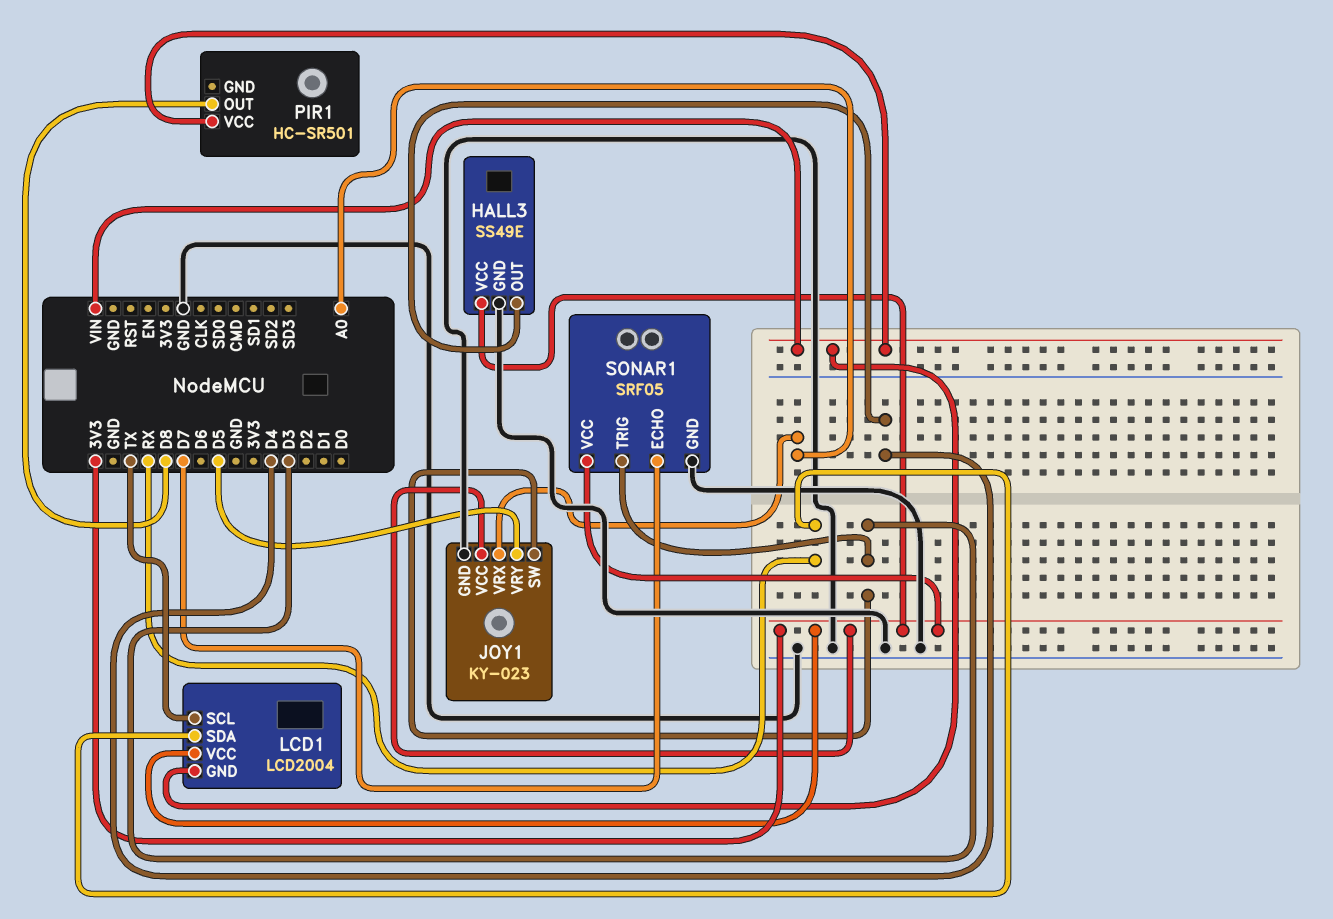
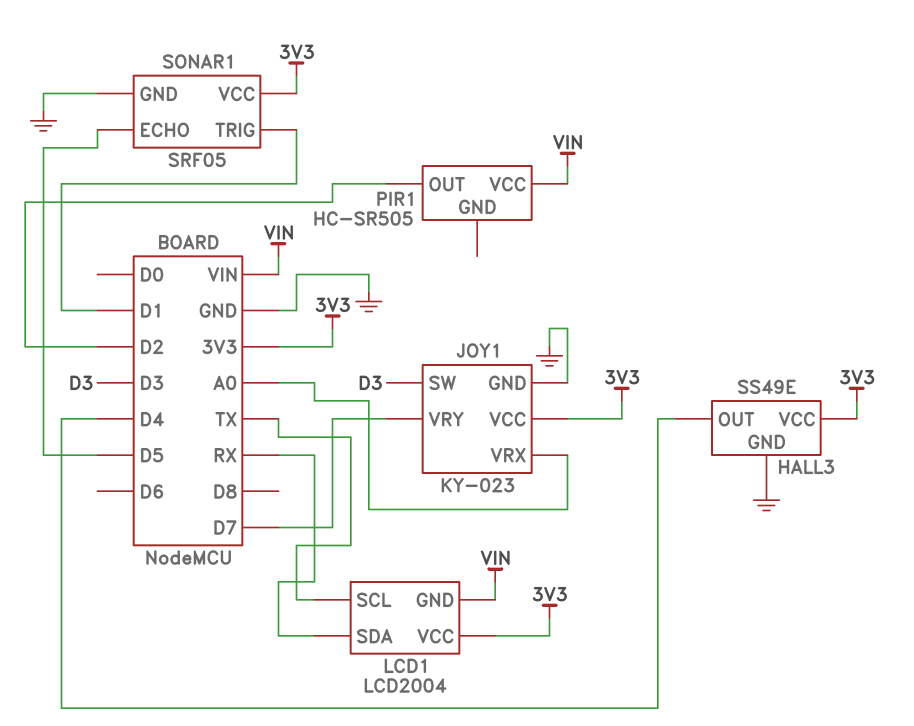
JOY1 pin VRY: D5 -> D7
PIR1: HC-SR501 -> HC-SR505
PIR1 pin OUT: D8 -> D2
SONAR1 pin ECHO: D7 -> D5
SONAR1 pin TRIG: D3 -> D1

